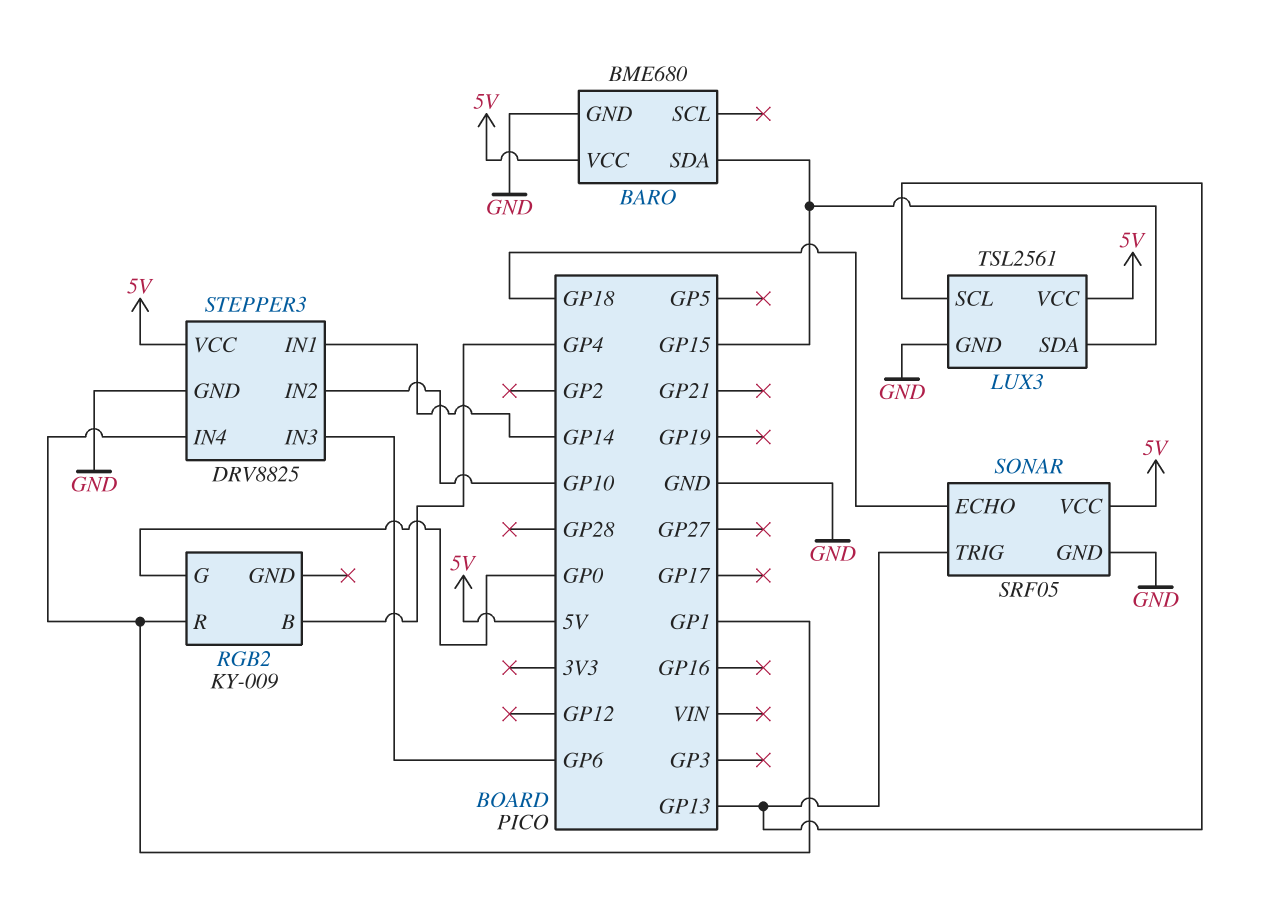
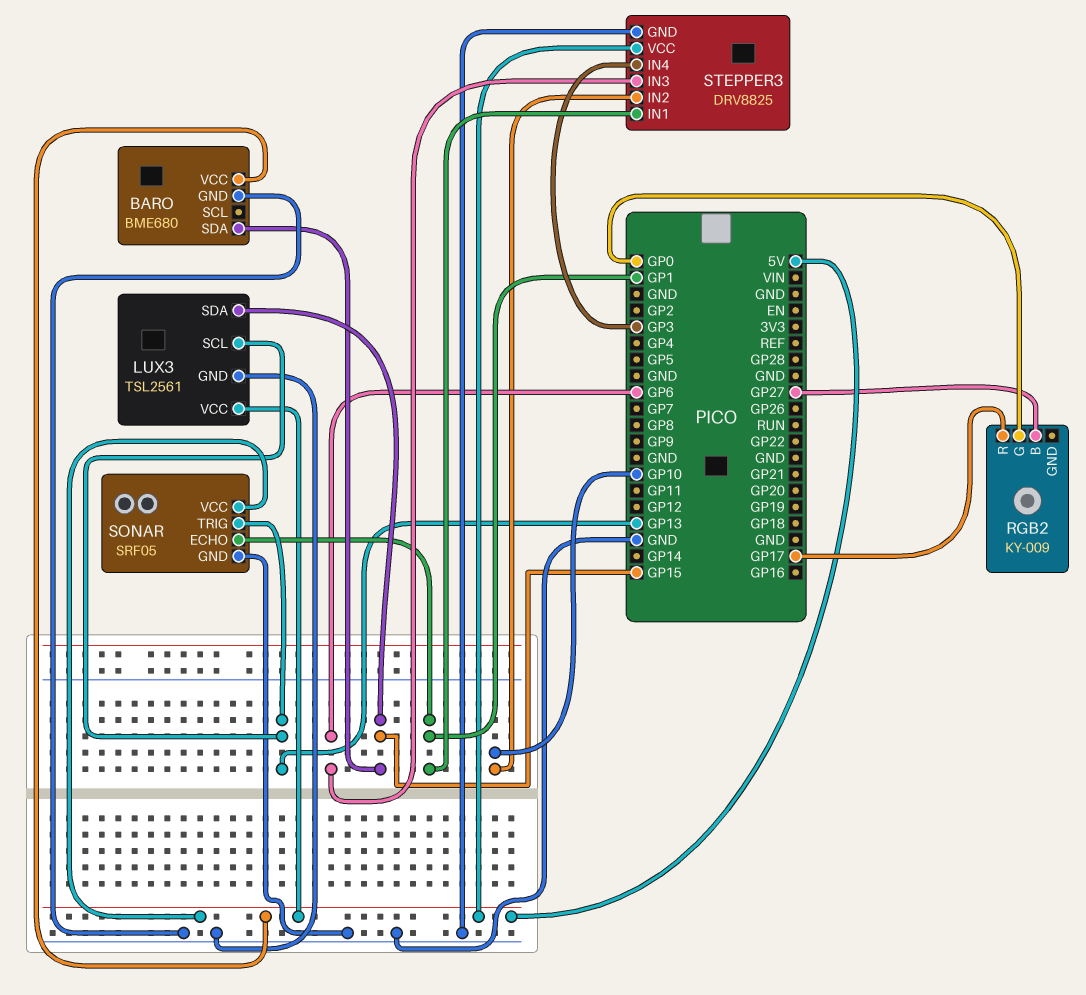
RGB2 pin B: GP4 -> GP27
RGB2 pin R: GP1 -> GP17
SONAR pin ECHO: GP18 -> GP1
STEPPER3 pin IN1: GP14 -> GP1
STEPPER3 pin IN4: GP1 -> GP3

